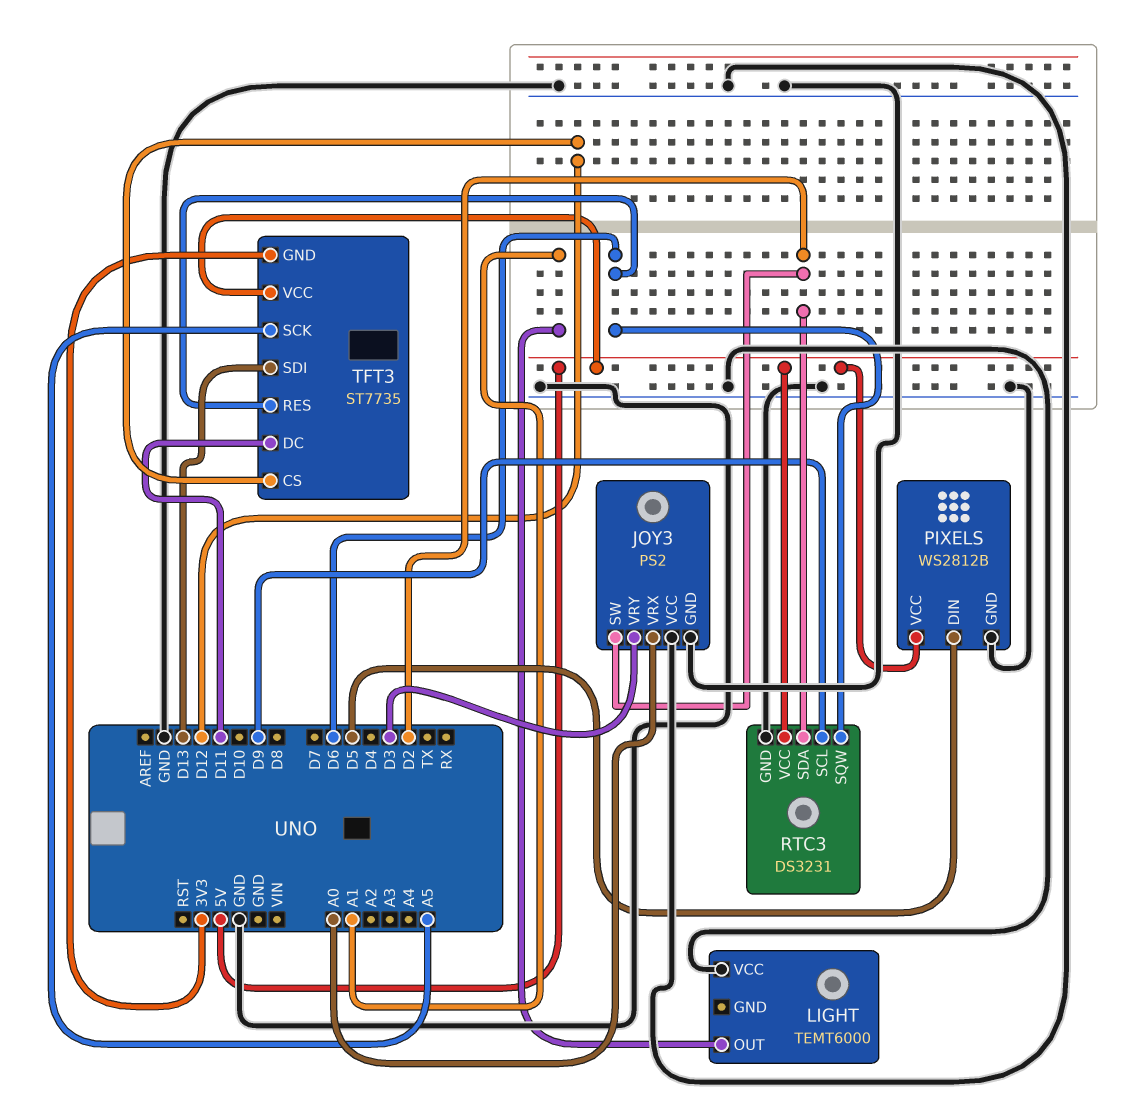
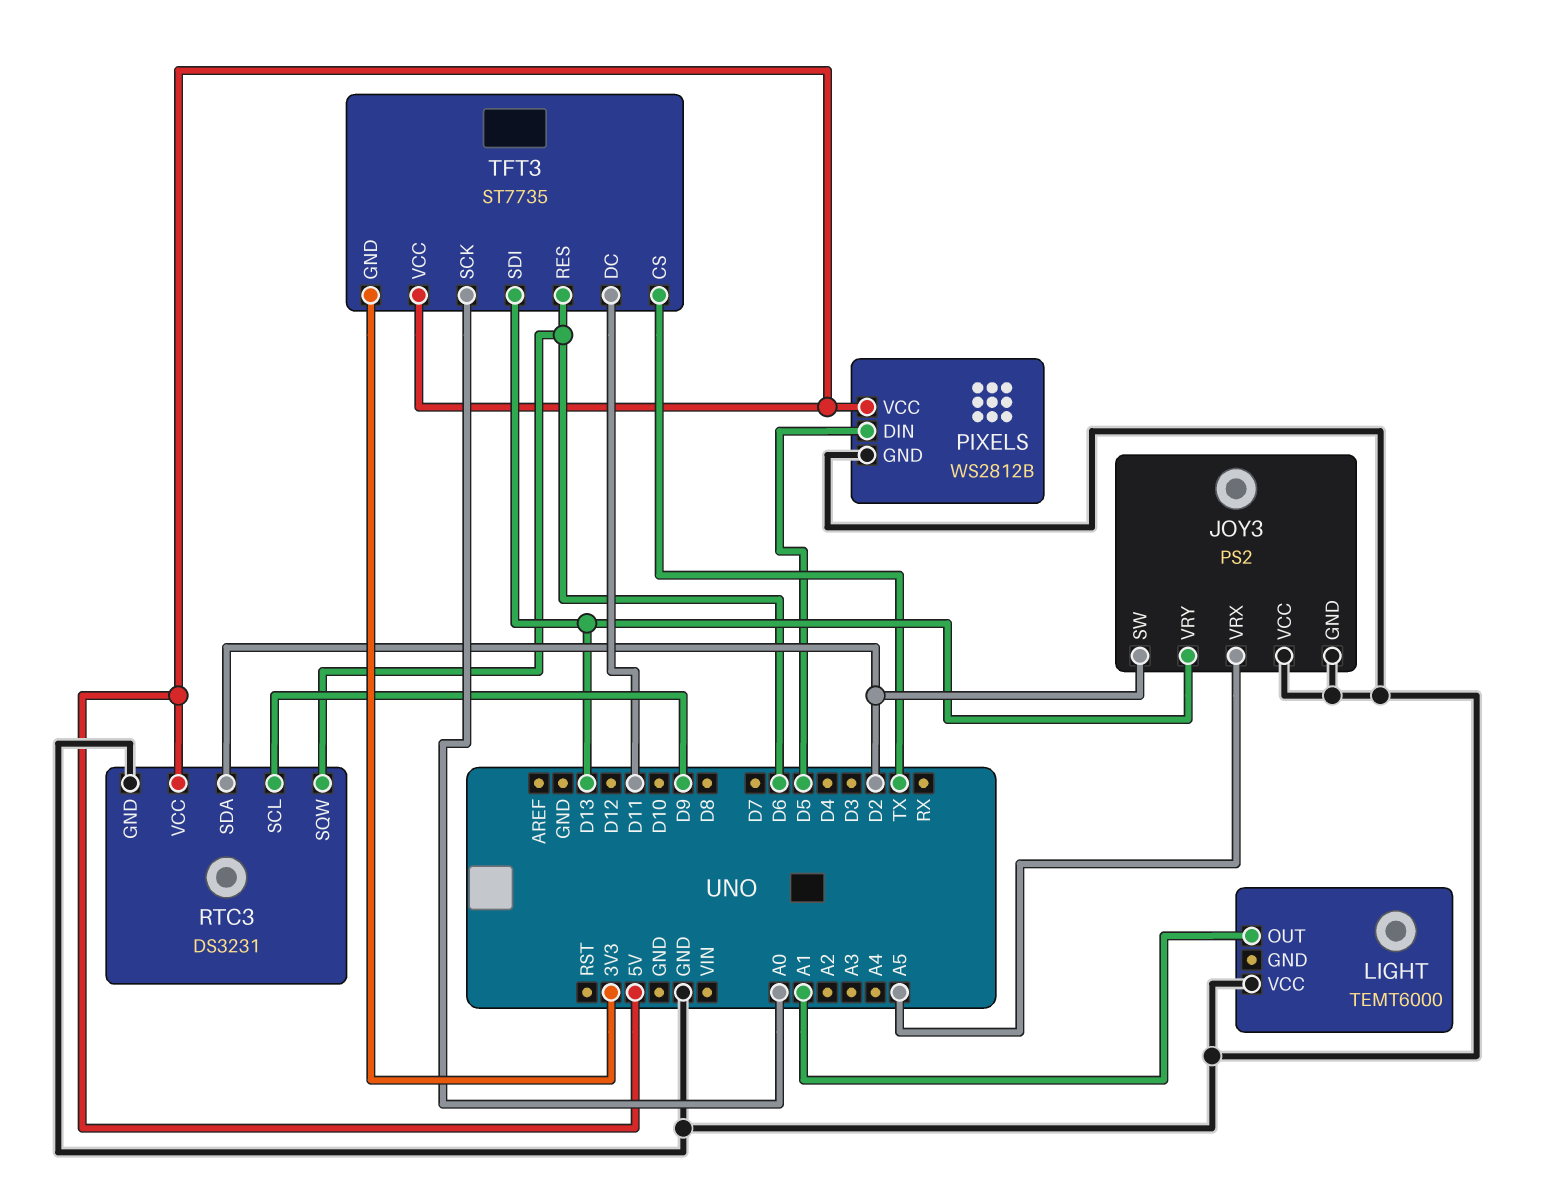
JOY3 pin VRX: A0 -> A5
JOY3 pin VRY: D3 -> D13
TFT3 pin CS: D12 -> TX
TFT3 pin SCK: A5 -> A0

